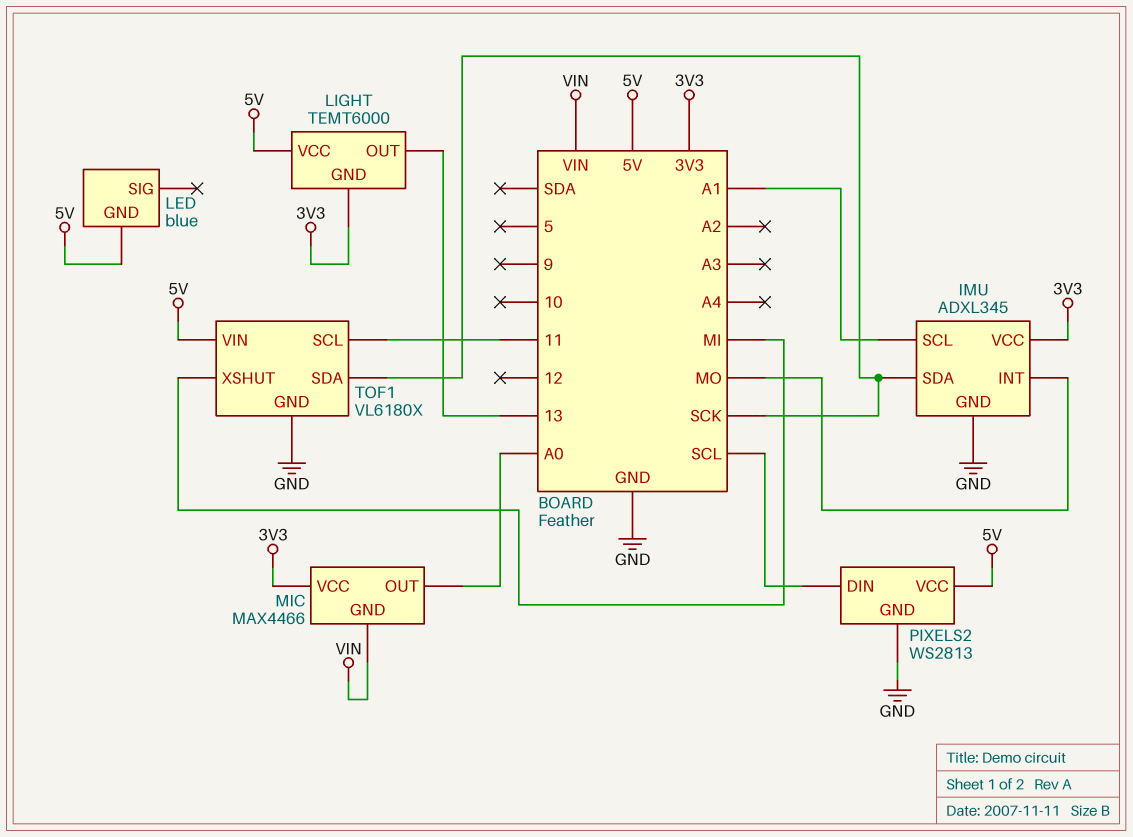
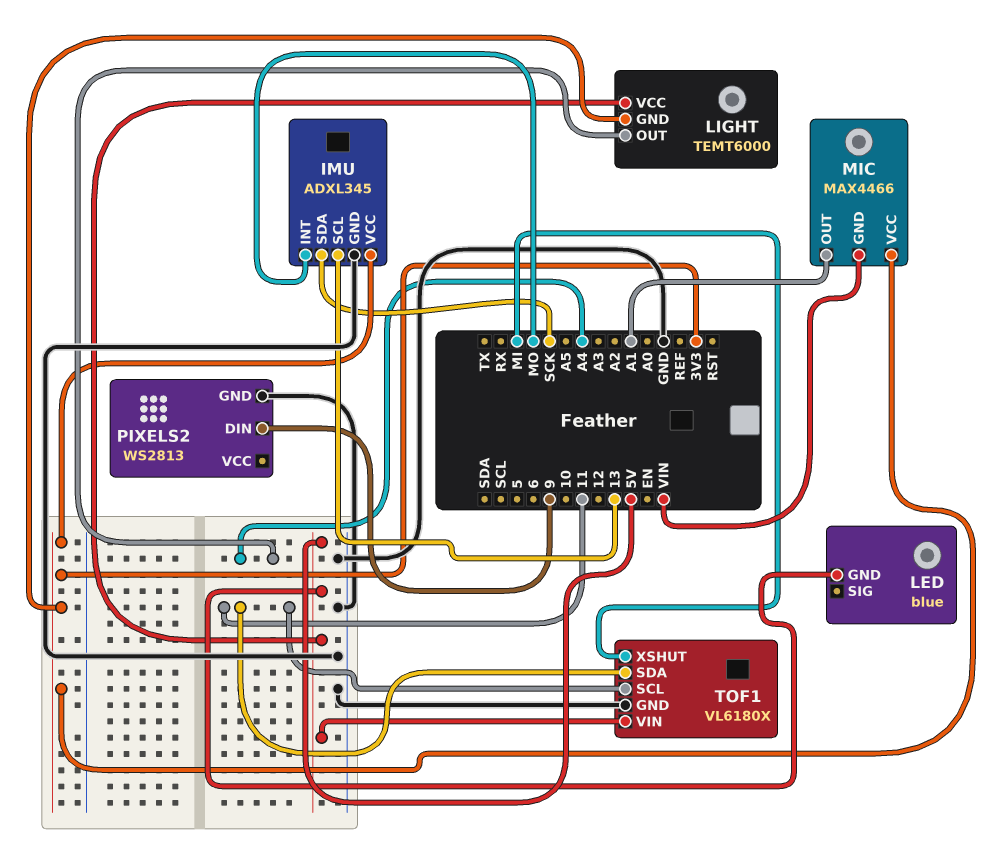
IMU pin SCL: A1 -> 13
LIGHT pin OUT: 13 -> A4
MIC pin OUT: A0 -> A1
PIXELS2 pin DIN: SCL -> 9
PIXELS2 pin VCC: 5V -> none
TOF1 pin SDA: SCK -> 11

